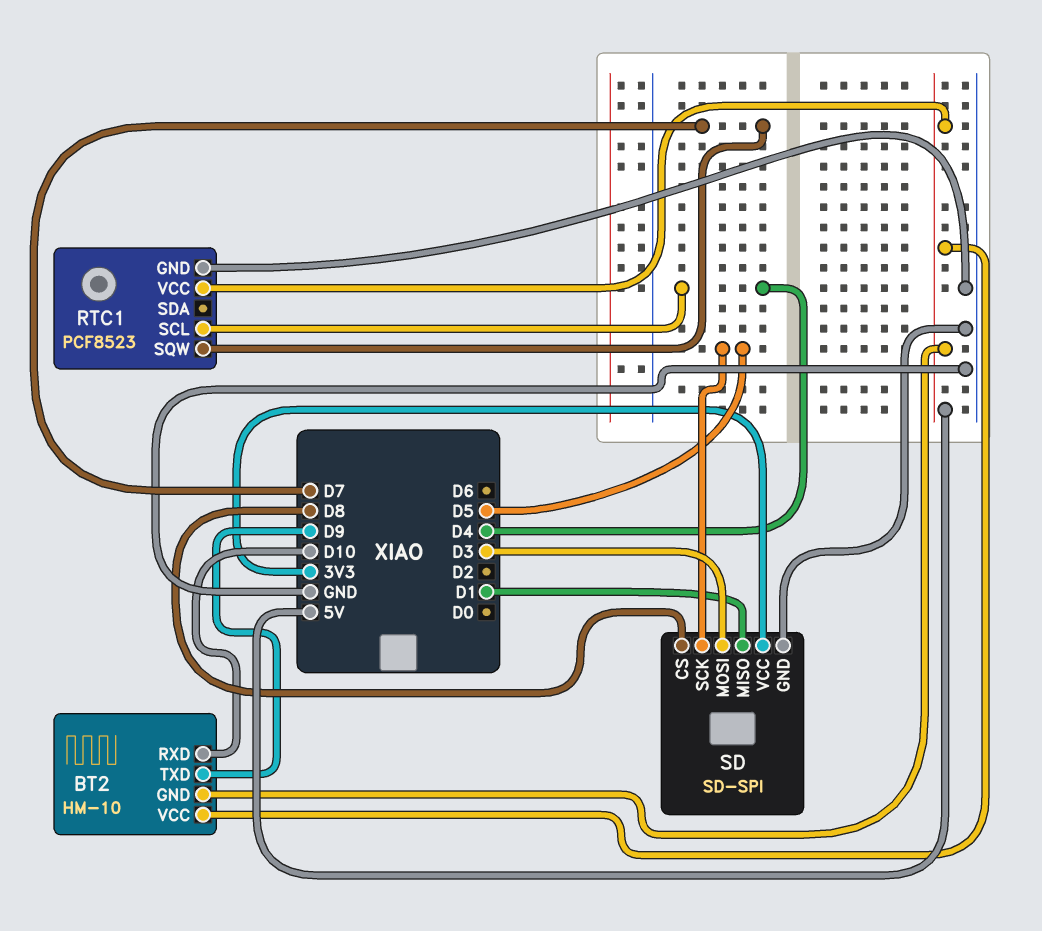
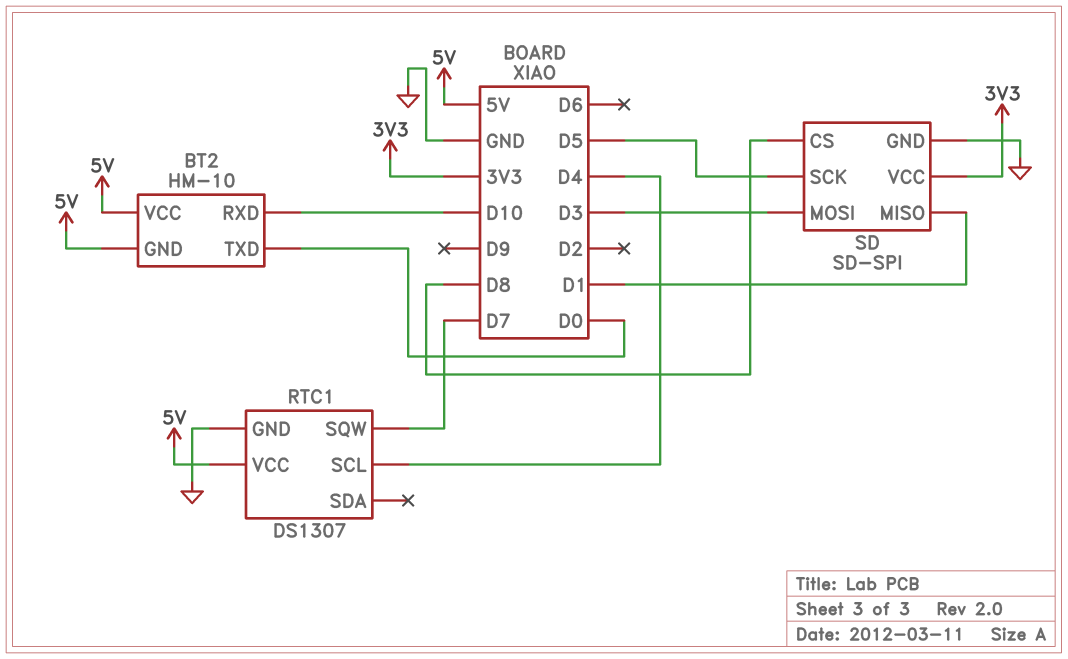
BT2 pin TXD: D9 -> D0
RTC1: PCF8523 -> DS1307

